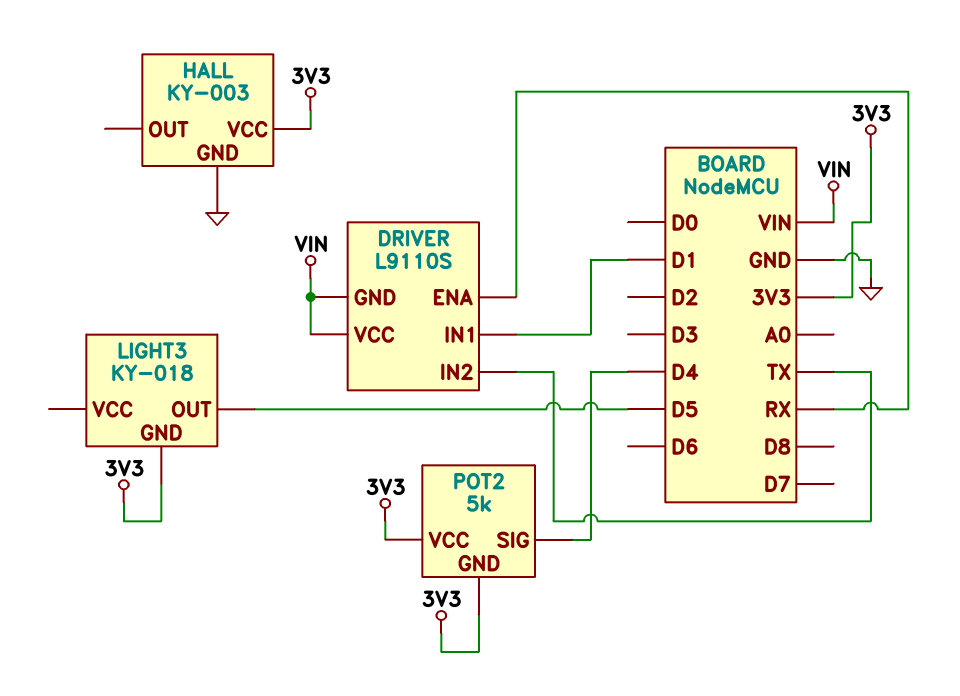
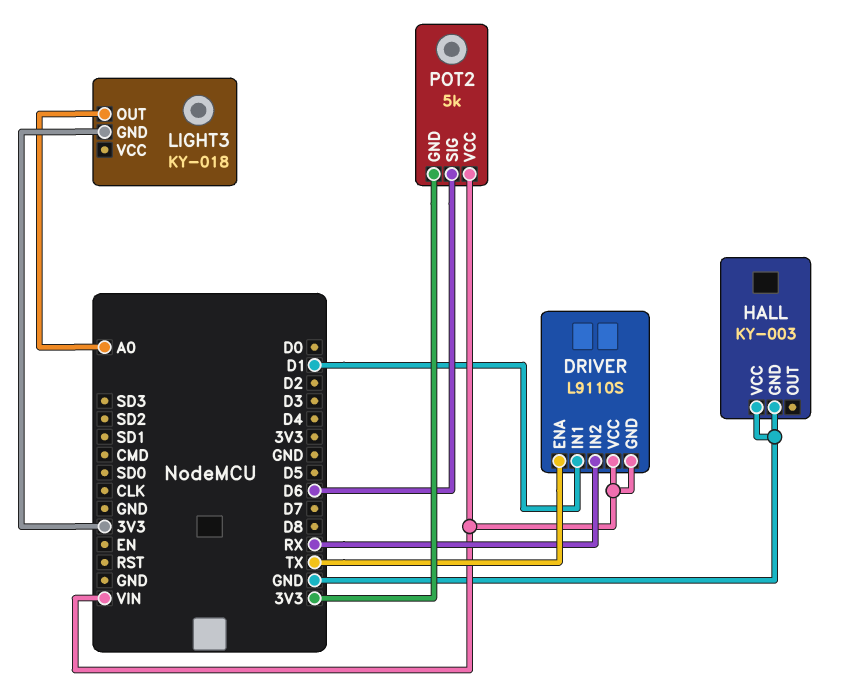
DRIVER pin ENA: RX -> TX
DRIVER pin IN2: TX -> RX
HALL pin VCC: 3V3 -> GND
LIGHT3 pin OUT: D5 -> A0
POT2 pin SIG: D4 -> D6
POT2 pin VCC: 3V3 -> VIN

